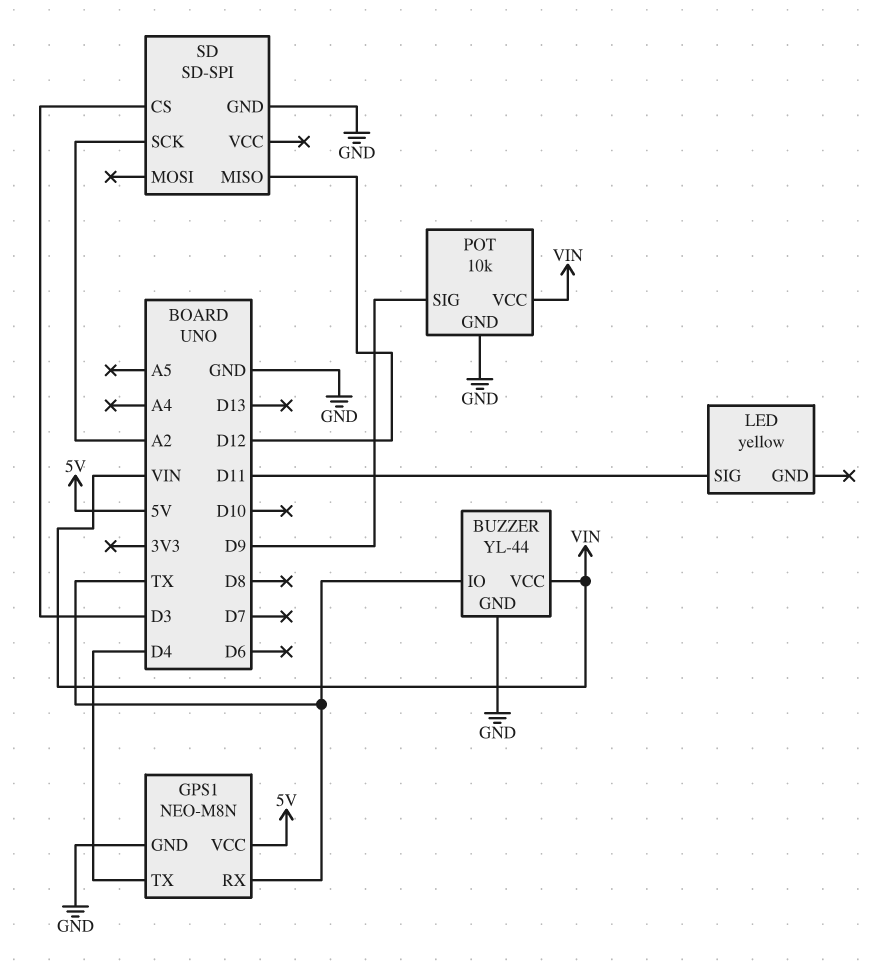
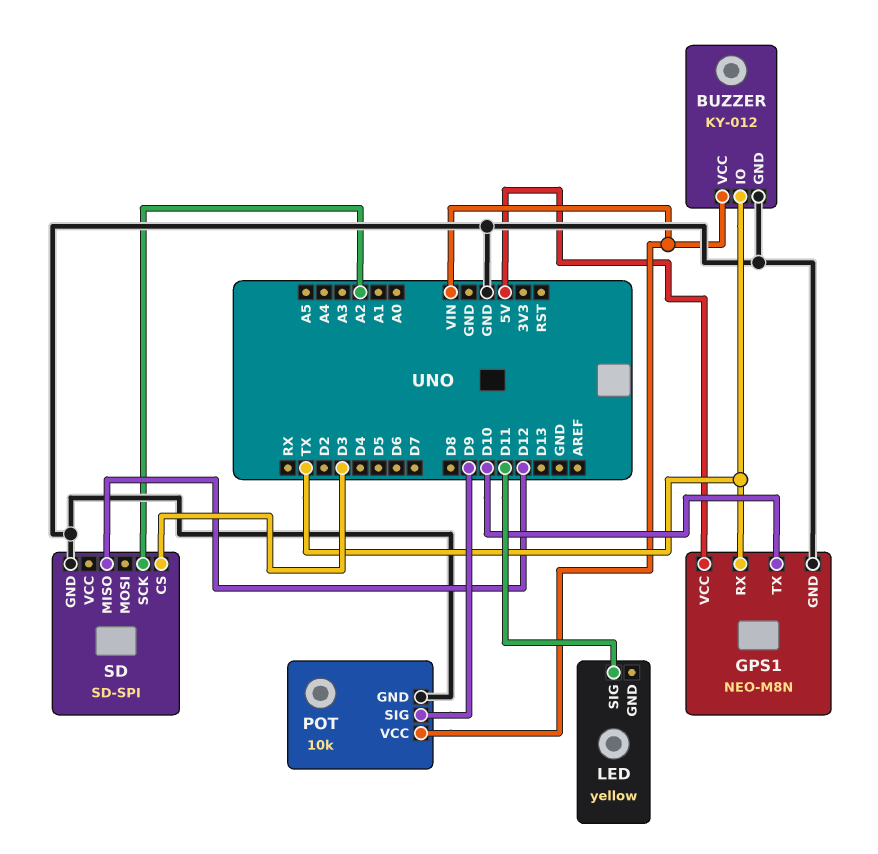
BUZZER: YL-44 -> KY-012
GPS1 pin TX: D4 -> D10

